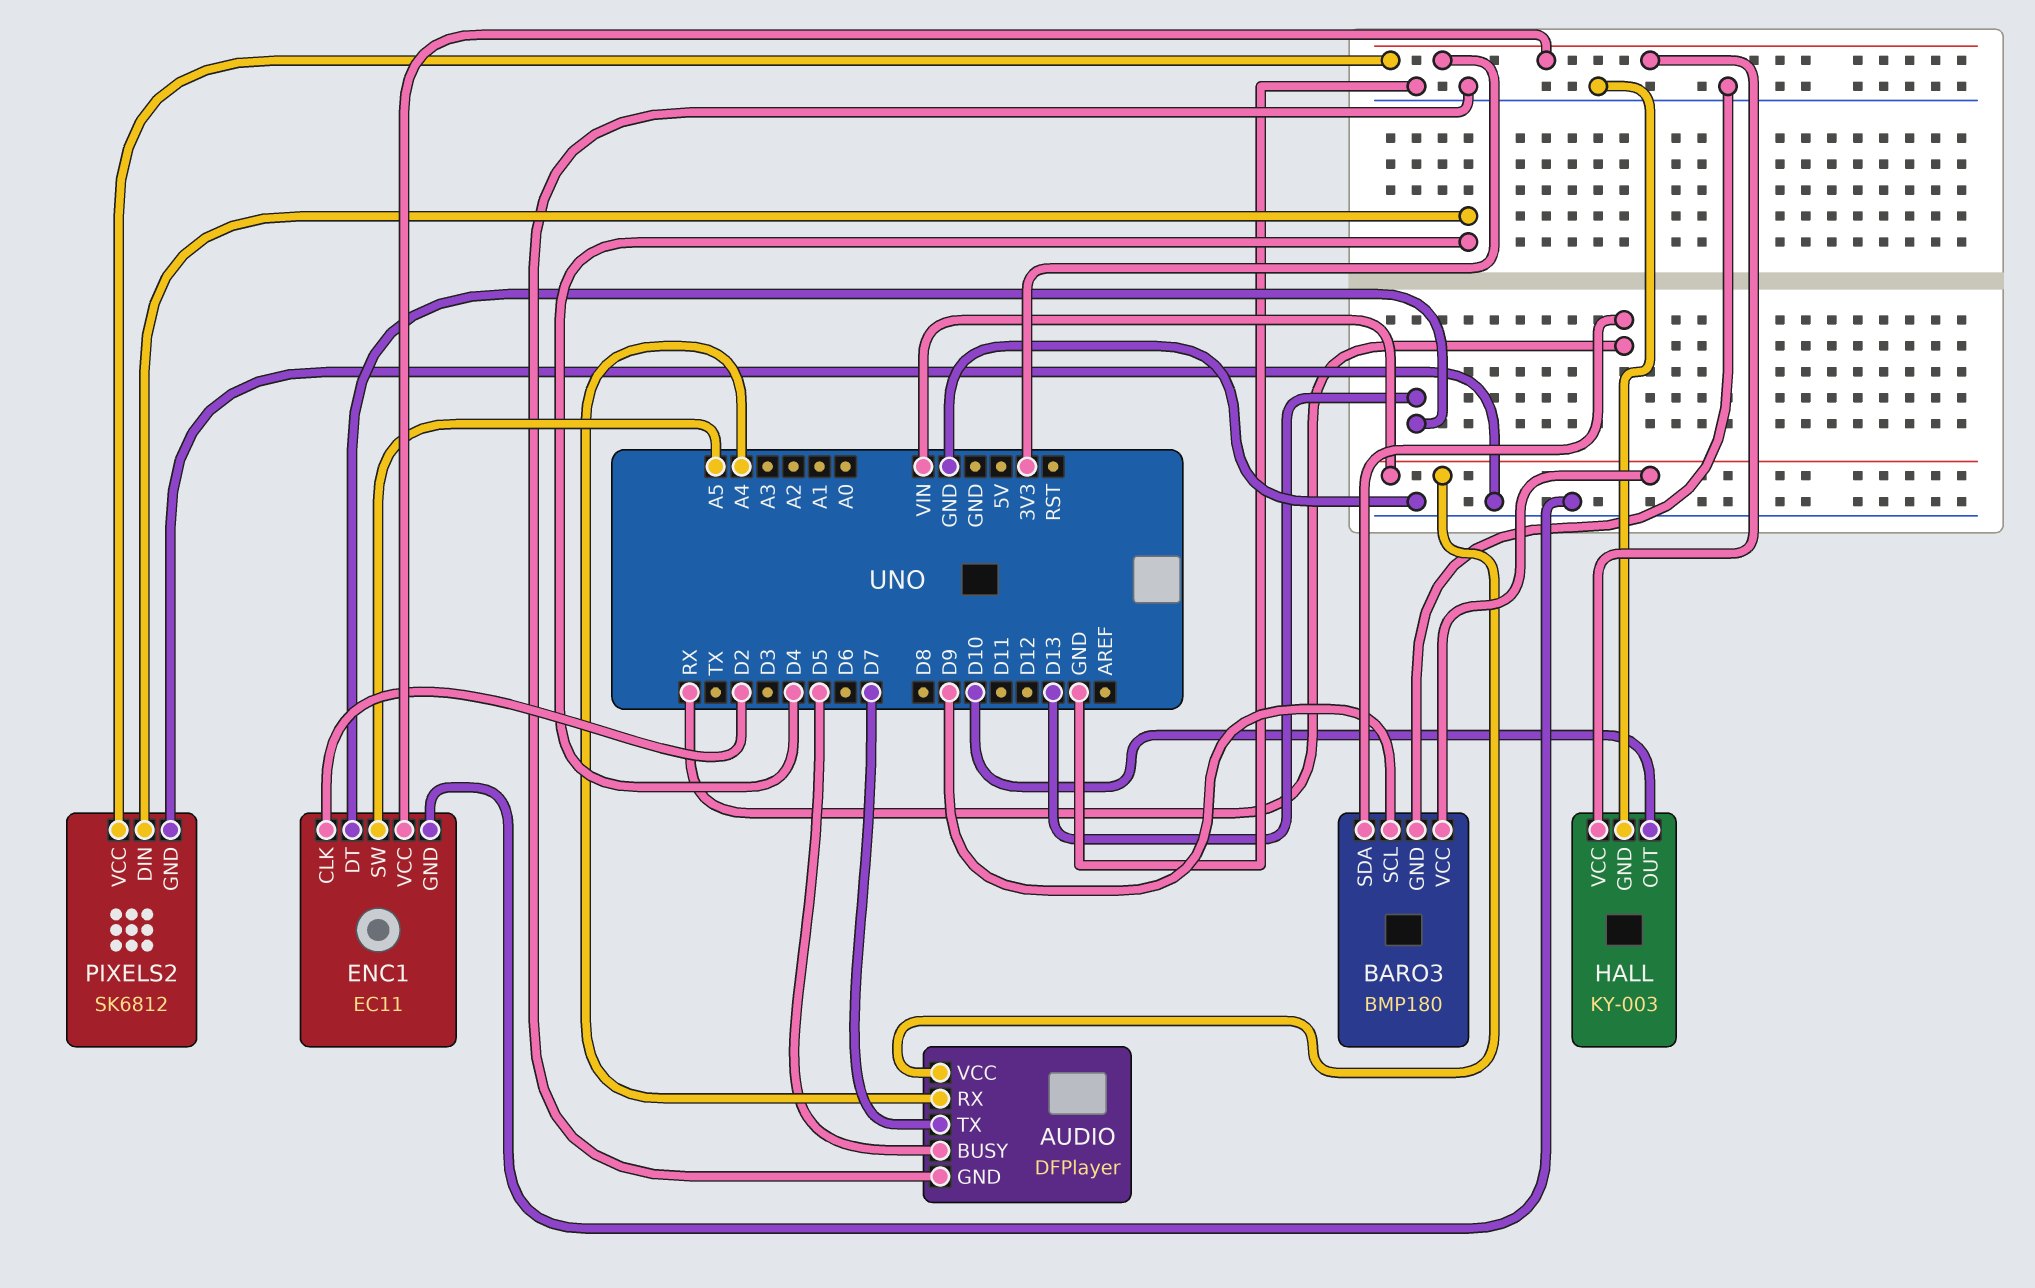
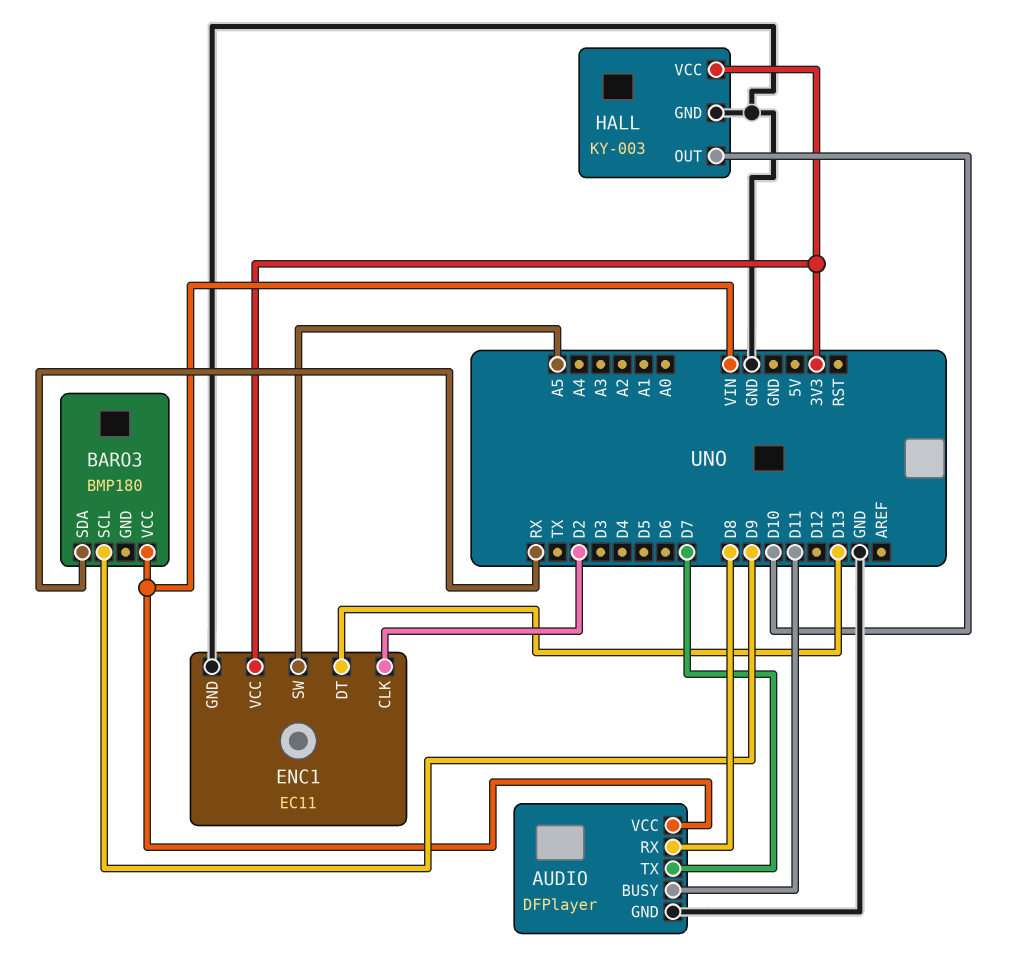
AUDIO pin BUSY: D5 -> D11
AUDIO pin RX: A4 -> D8
BARO3 pin GND: GND -> none
PIXELS2: SK6812 -> none
PIXELS2 pin DIN: D4 -> none
PIXELS2 pin GND: GND -> none
PIXELS2 pin VCC: 3V3 -> none

